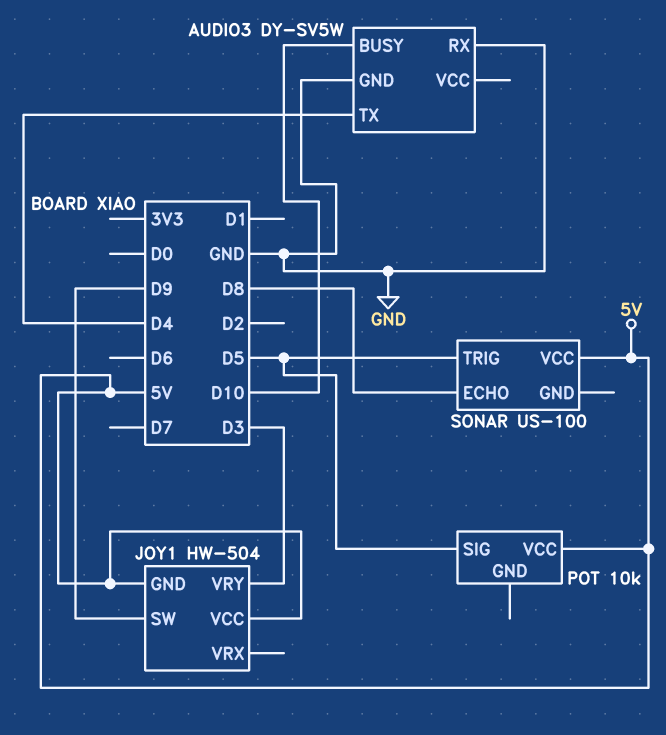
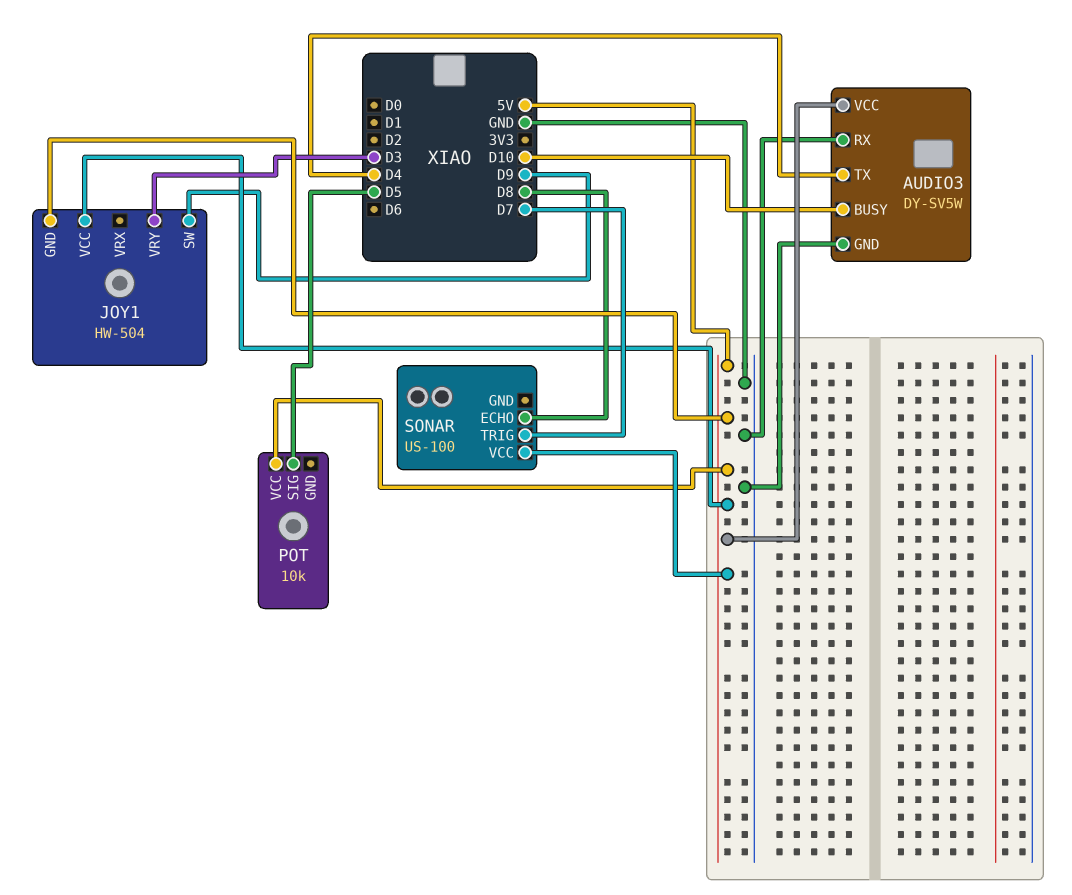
AUDIO3 pin VCC: none -> 5V
SONAR pin TRIG: D5 -> D7

